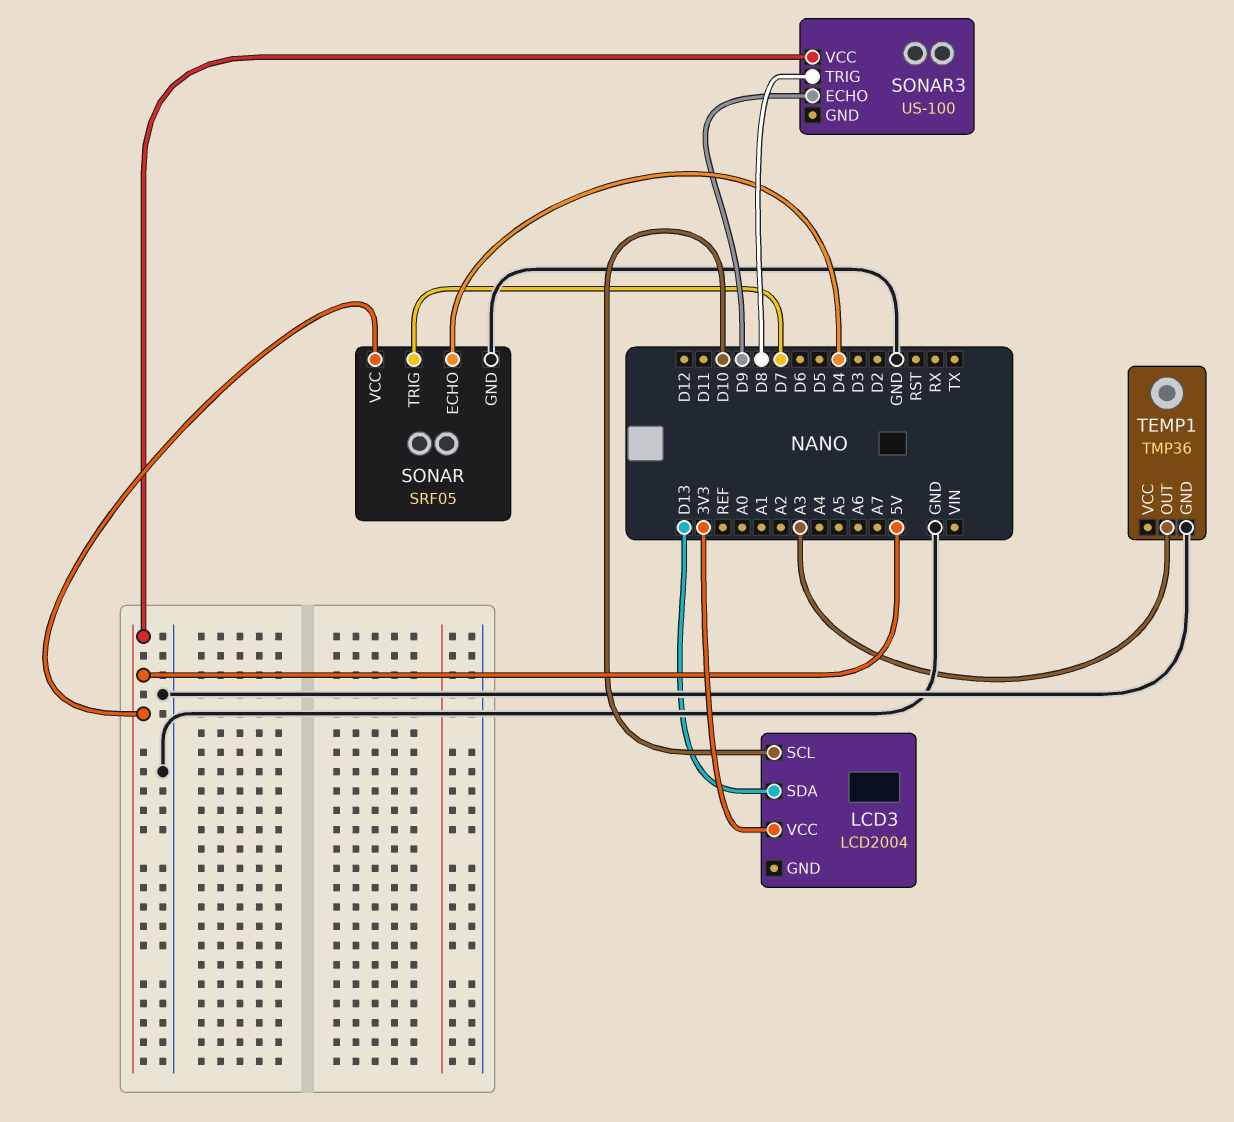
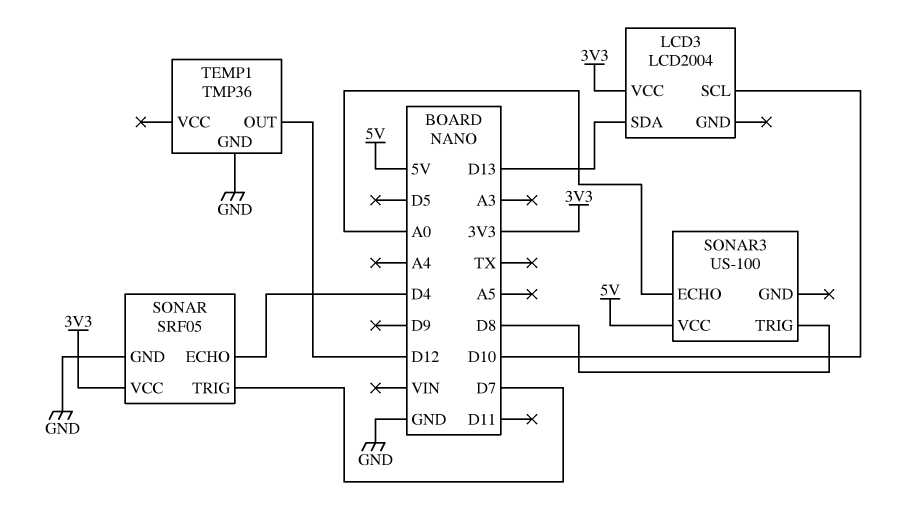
SONAR pin VCC: 5V -> 3V3
SONAR3 pin ECHO: D9 -> A0
TEMP1 pin OUT: A3 -> D12

